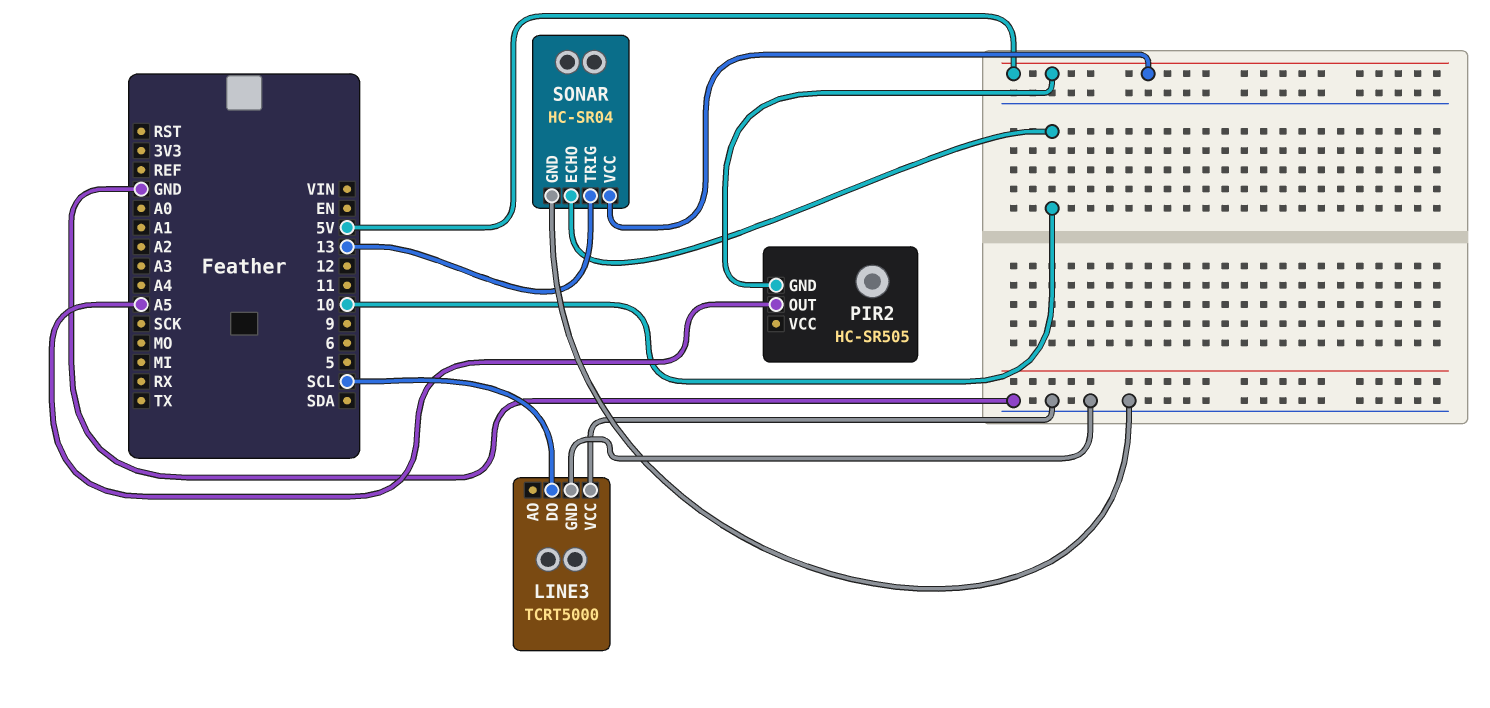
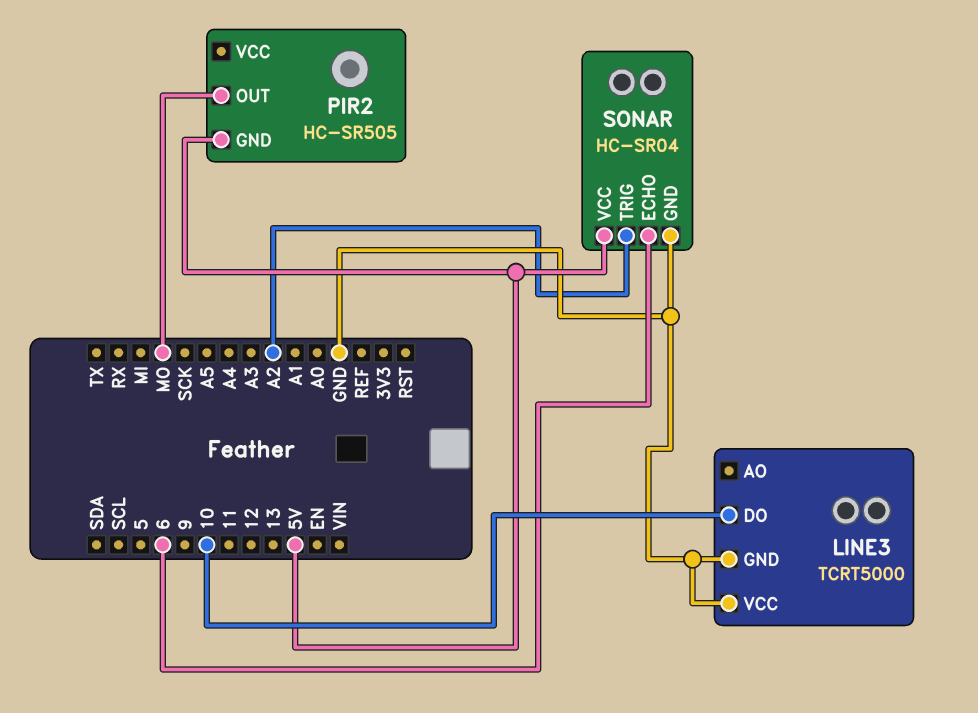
LINE3 pin DO: SCL -> 10
PIR2 pin OUT: A5 -> MO
SONAR pin ECHO: 10 -> 6
SONAR pin TRIG: 13 -> A2

